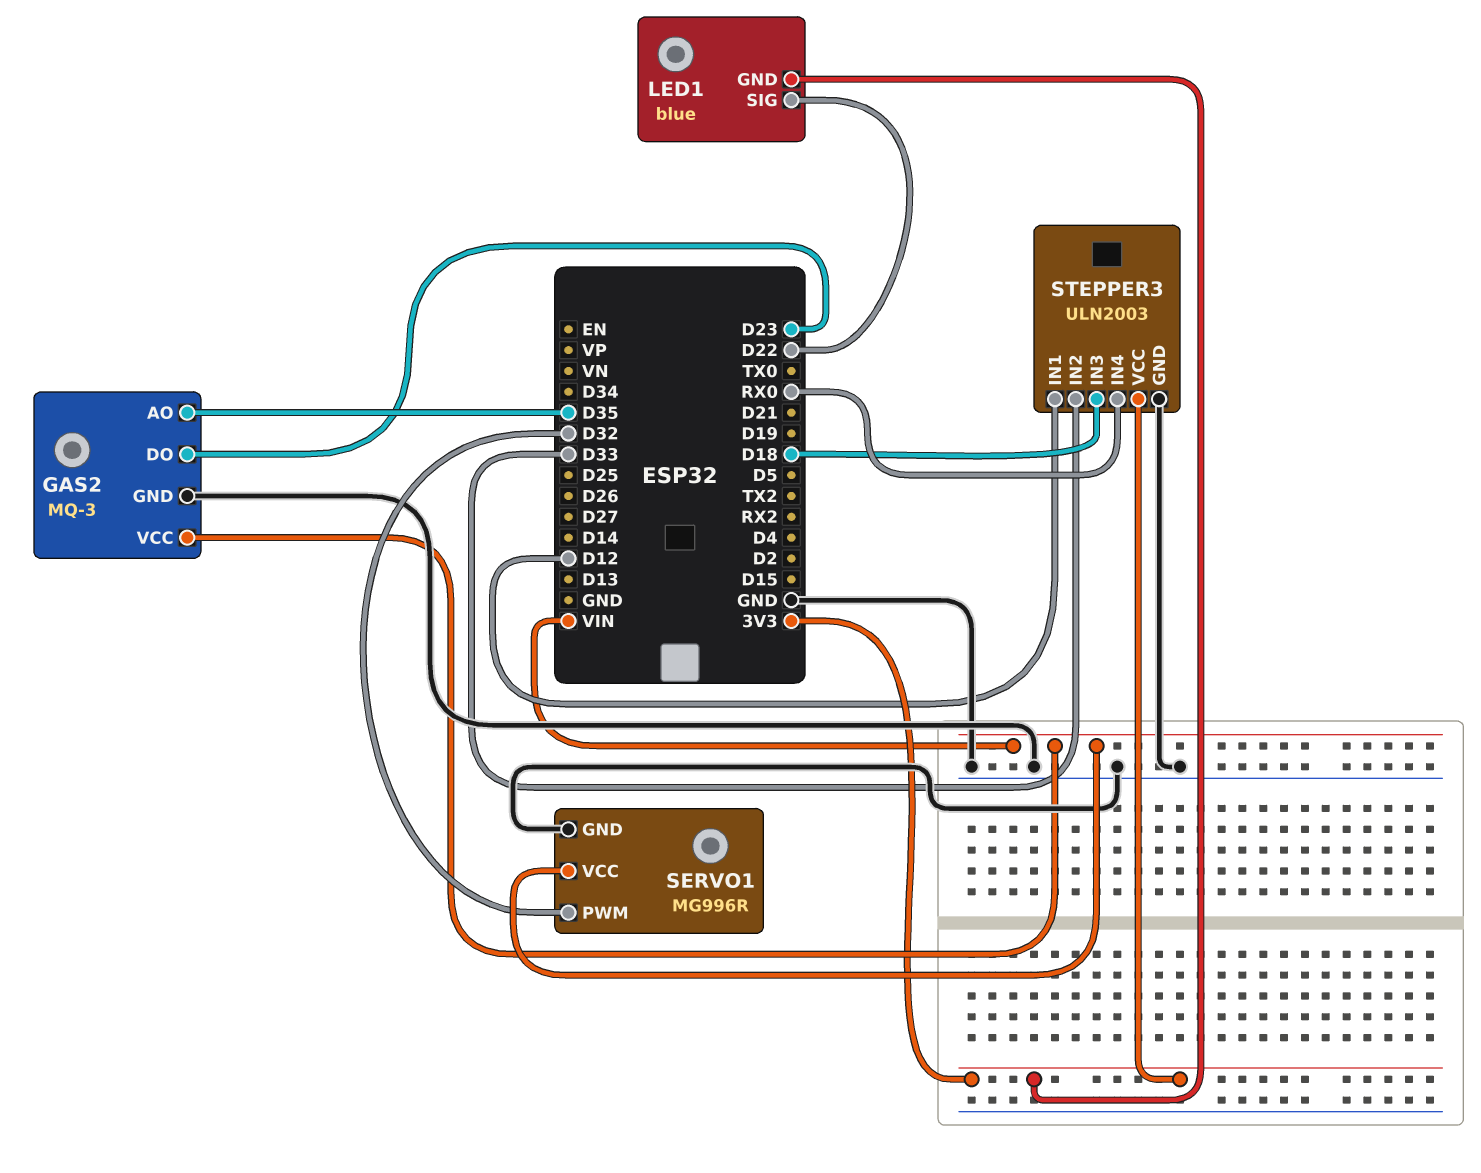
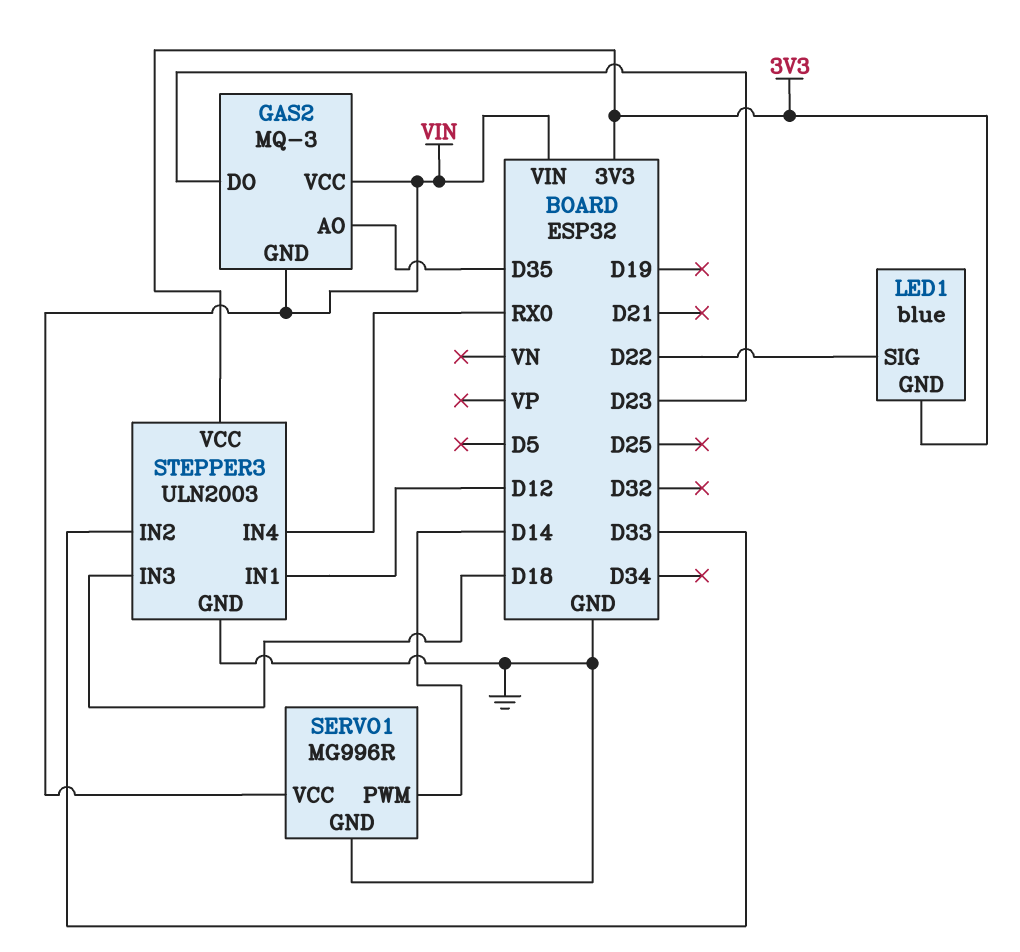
GAS2 pin GND: GND -> VIN
SERVO1 pin PWM: D32 -> D14

